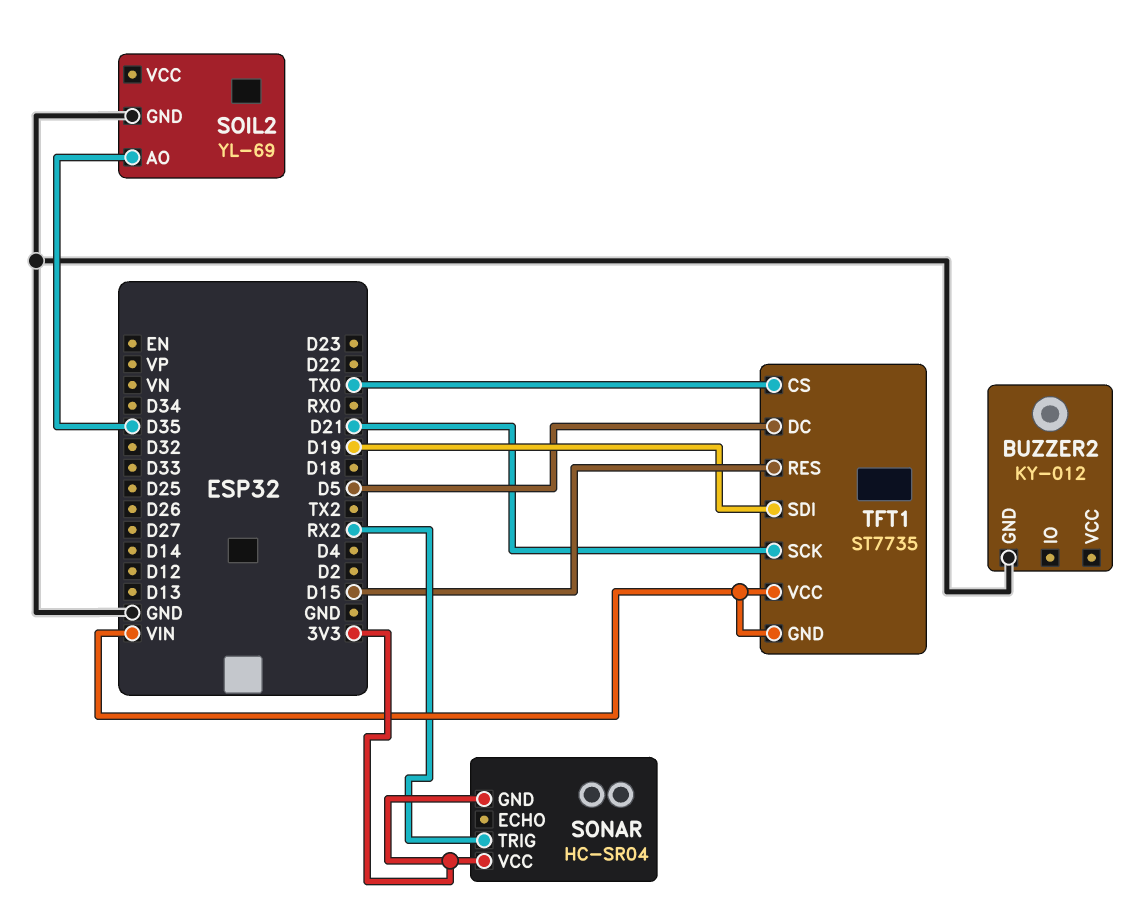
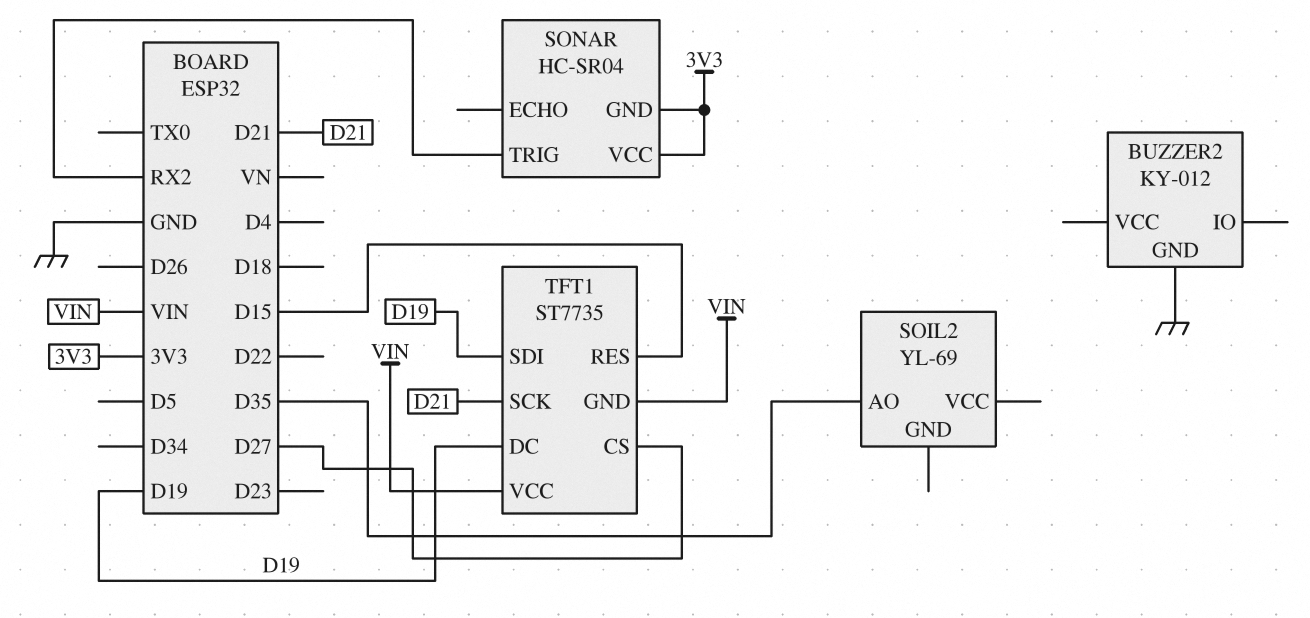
SOIL2 pin GND: GND -> none
TFT1 pin CS: TX0 -> D27
TFT1 pin DC: D5 -> D19

